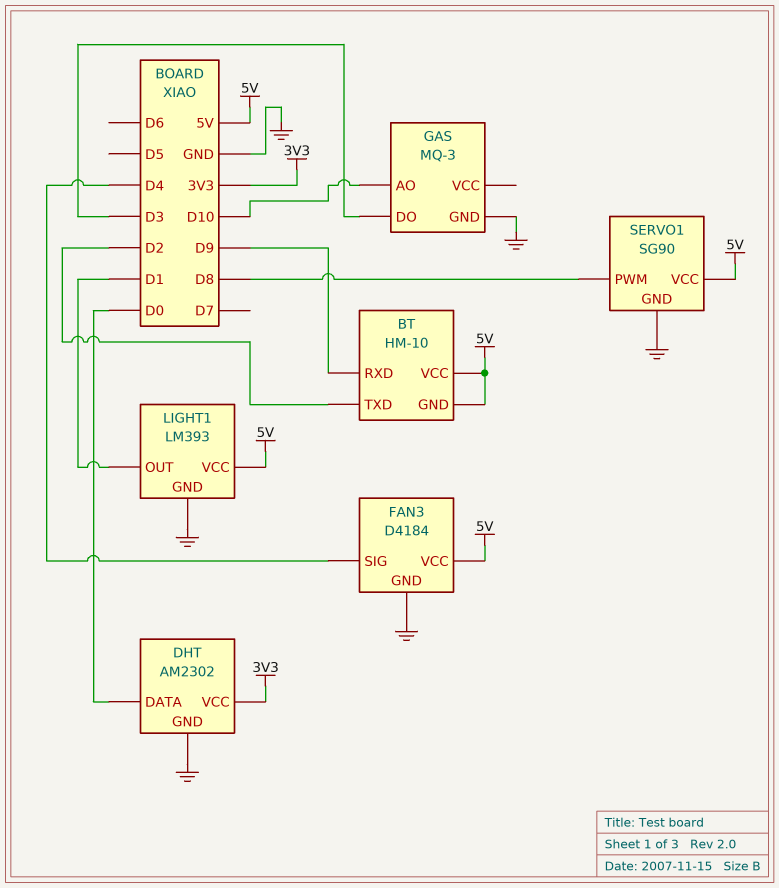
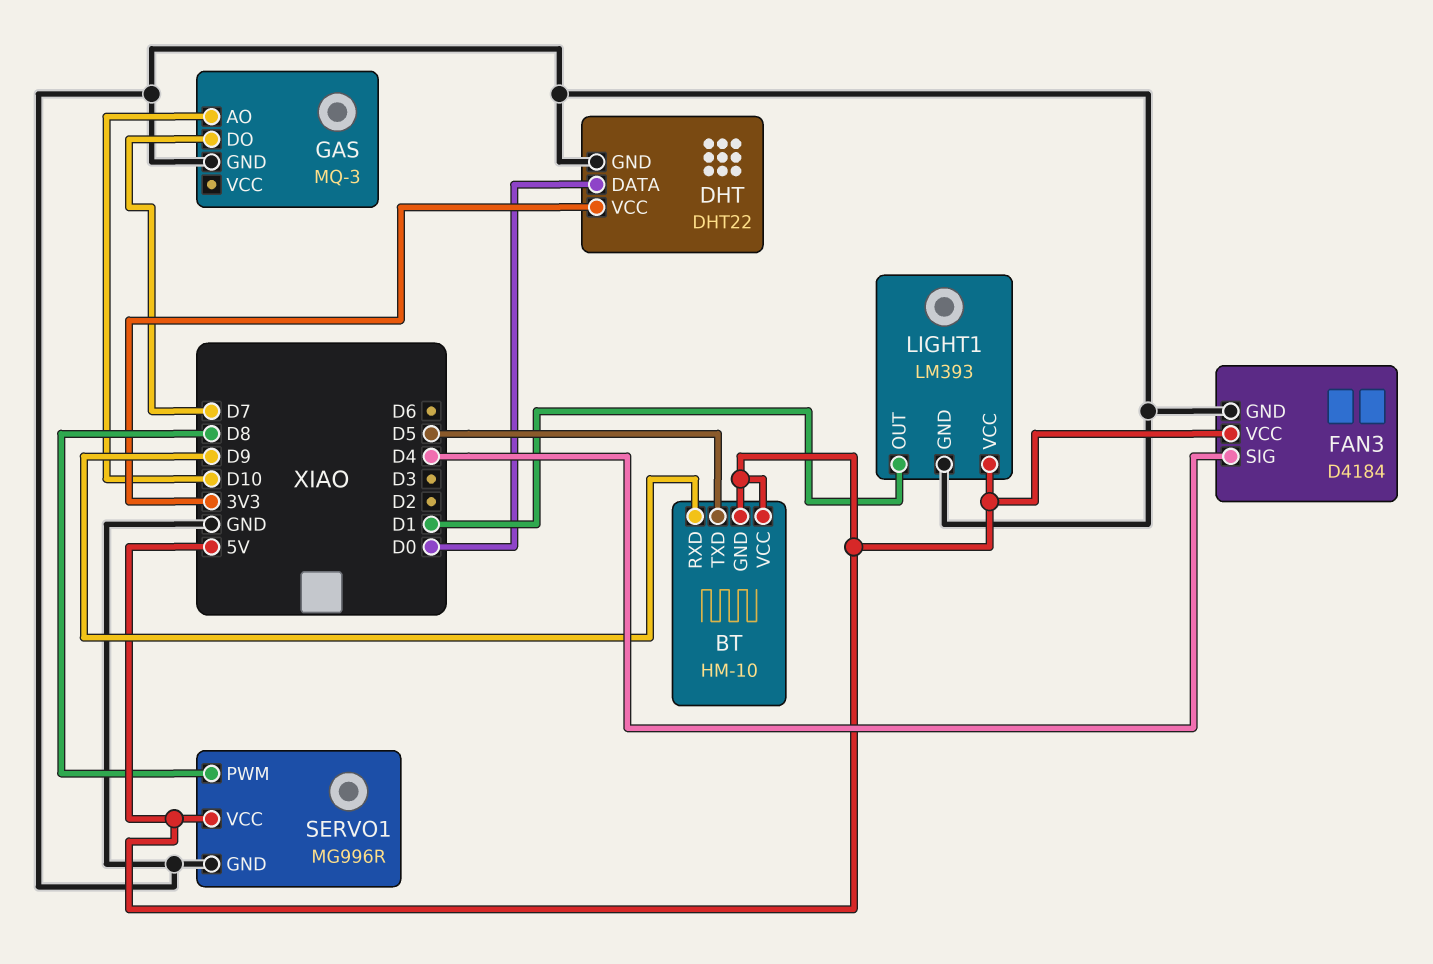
BT pin TXD: D2 -> D5
DHT: AM2302 -> DHT22
GAS pin DO: D3 -> D7
SERVO1: SG90 -> MG996R

